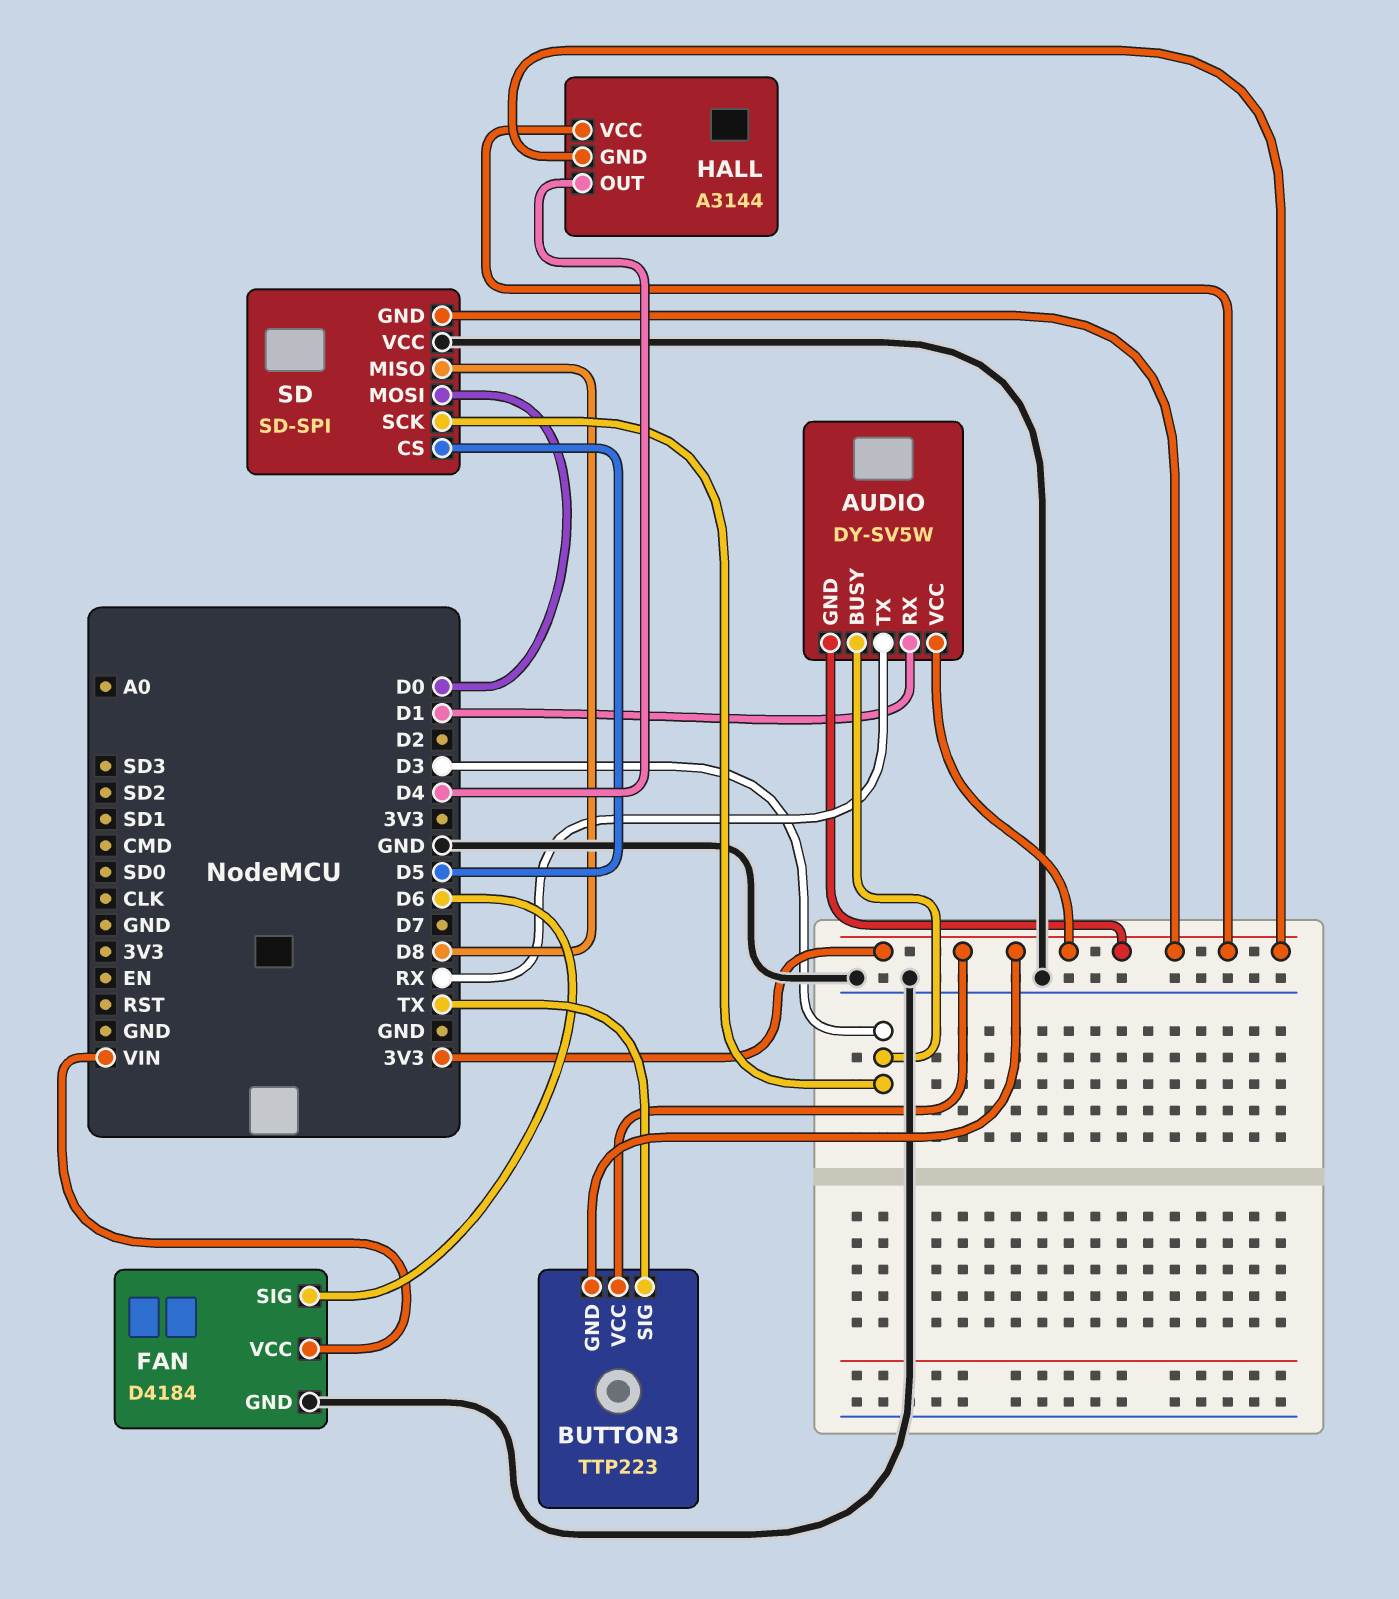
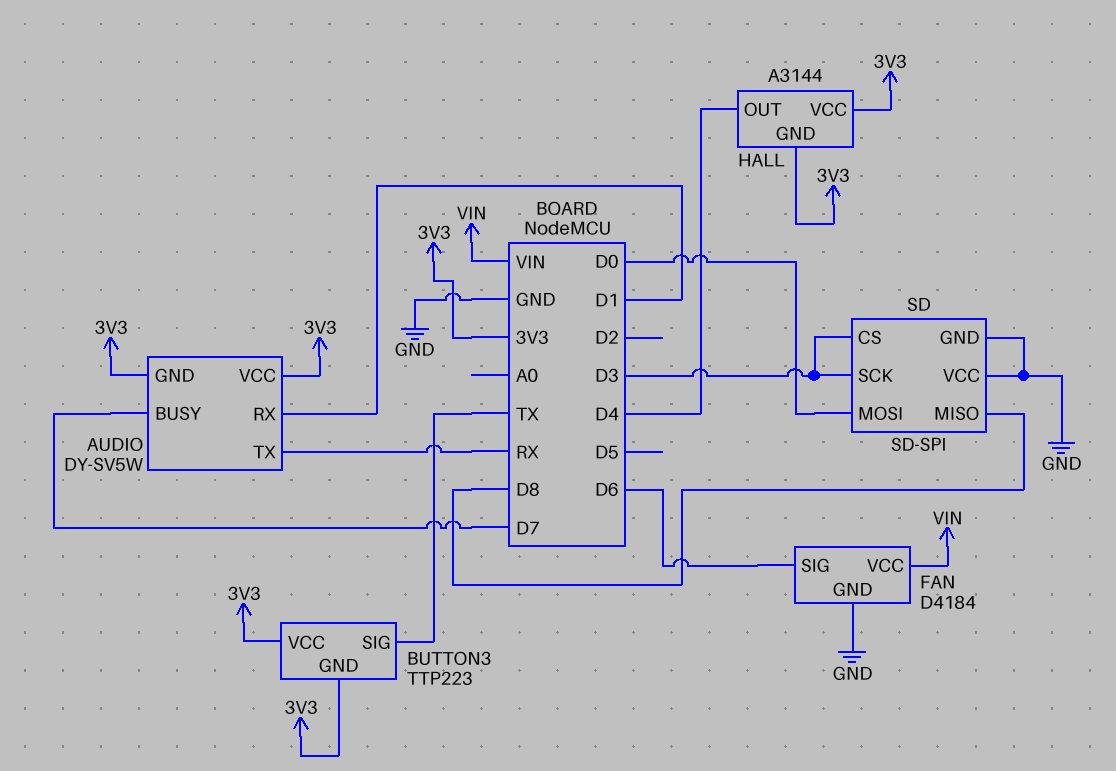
AUDIO pin BUSY: D3 -> D7
SD pin CS: D5 -> D3
SD pin GND: 3V3 -> GND

